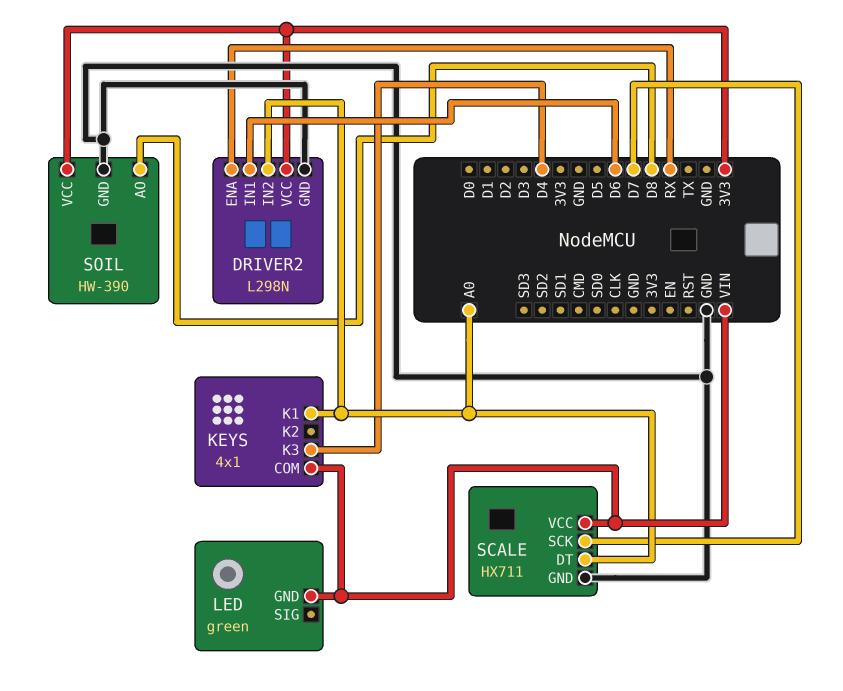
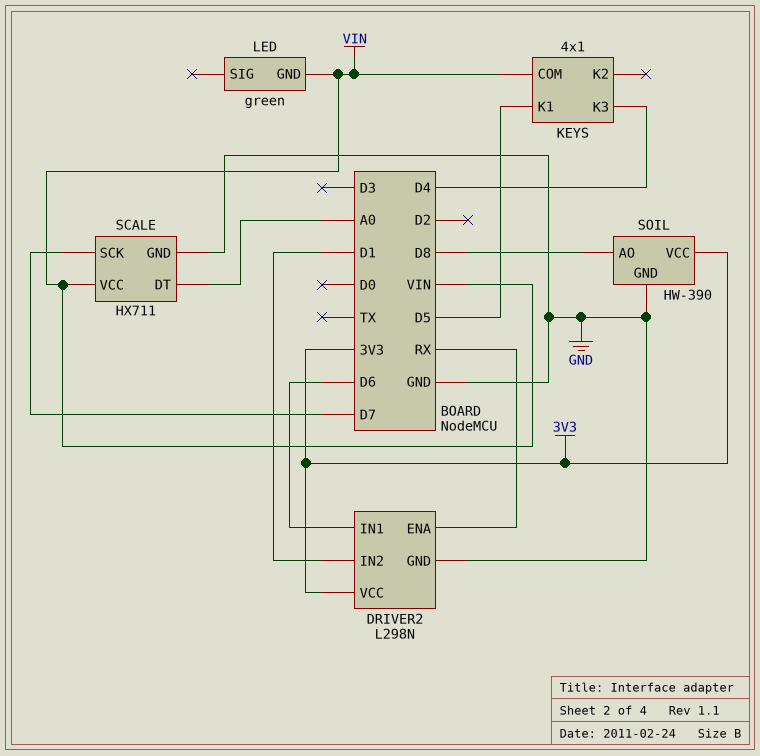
DRIVER2 pin IN2: A0 -> D1
KEYS pin K1: A0 -> D5

